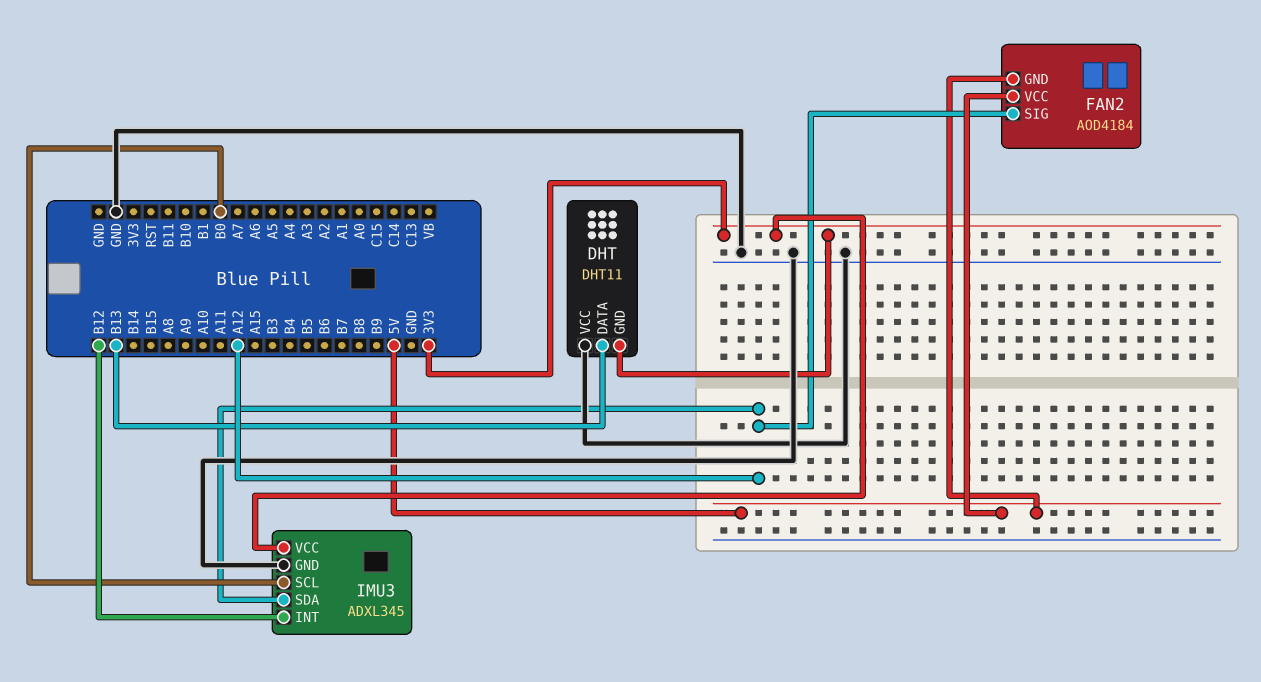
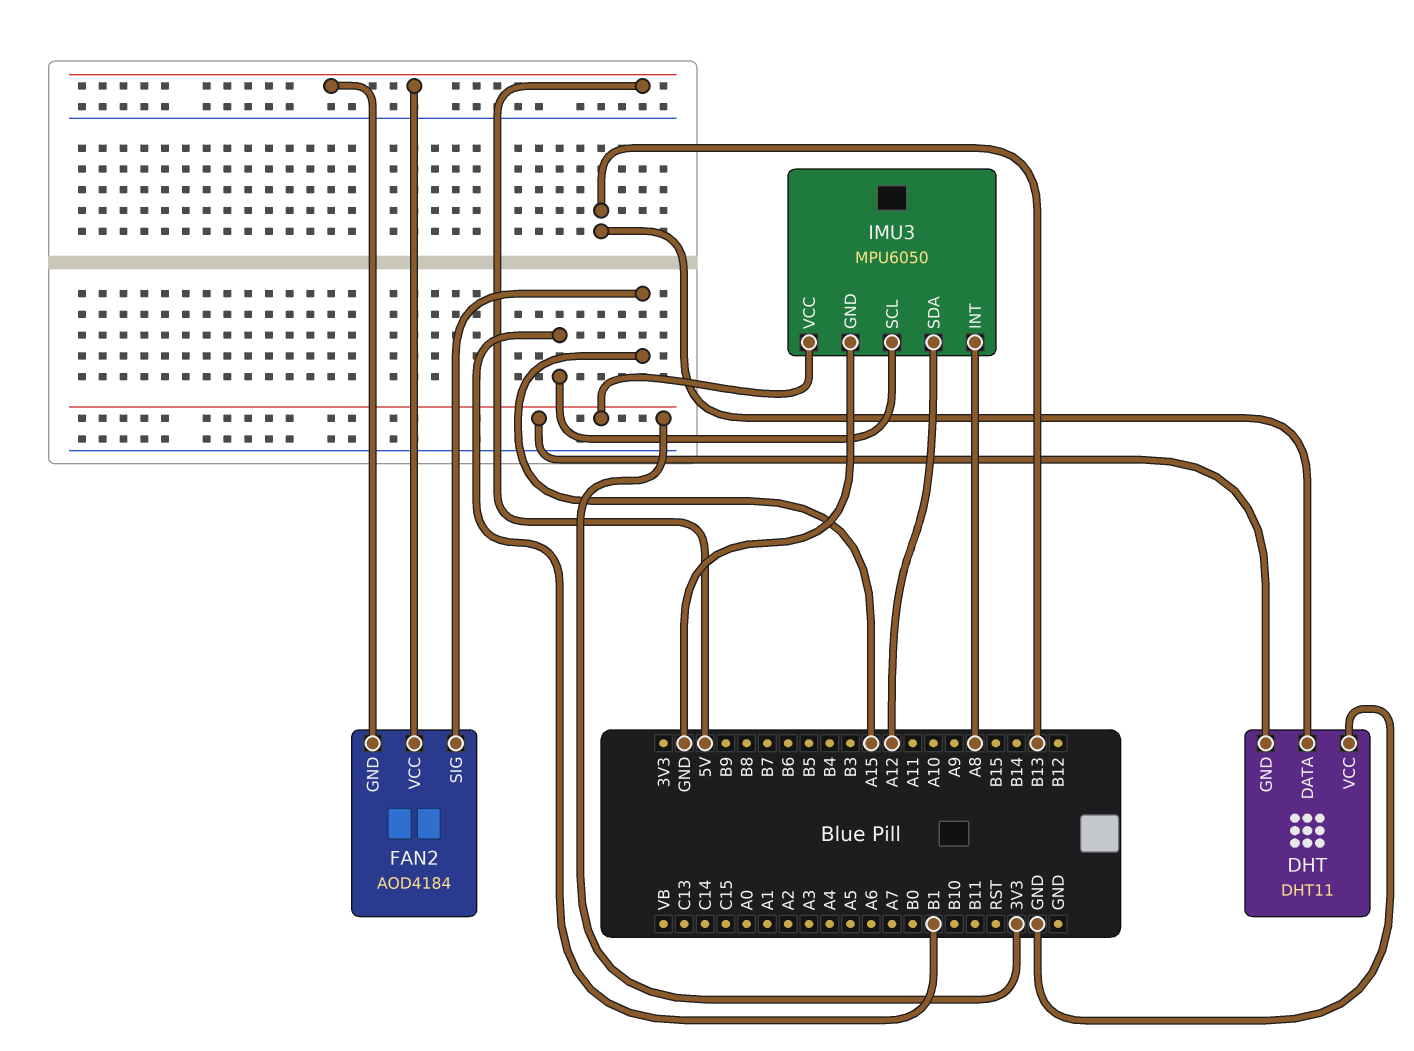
FAN2 pin SIG: A12 -> A15
IMU3: ADXL345 -> MPU6050
IMU3 pin INT: B12 -> A8
IMU3 pin SCL: B0 -> B1

